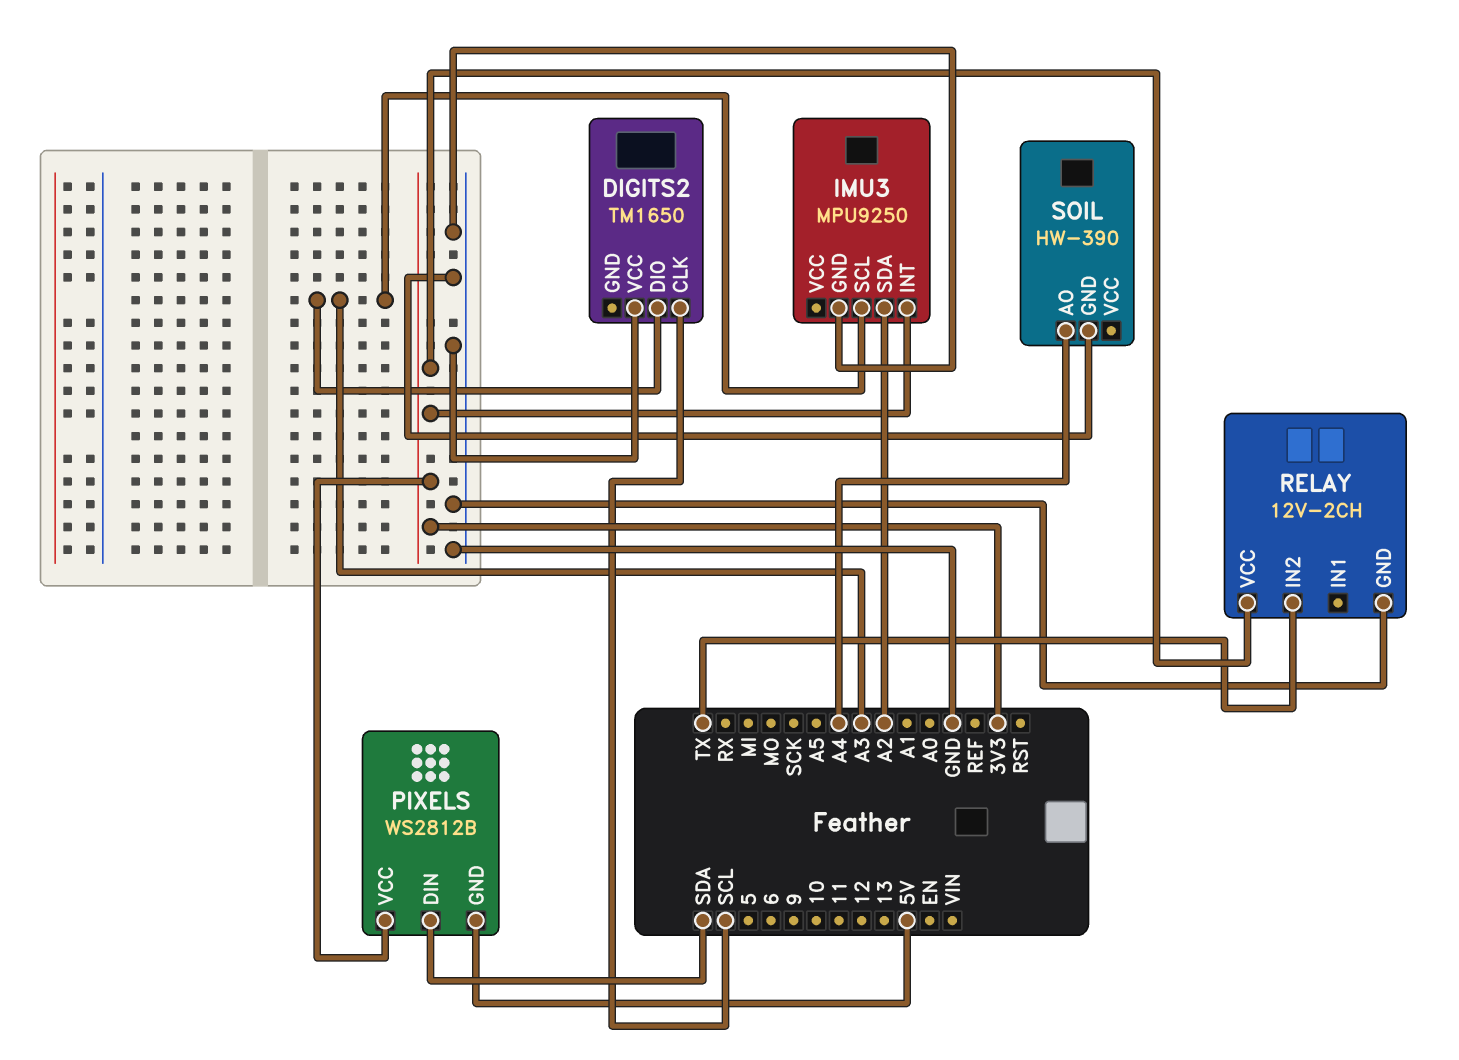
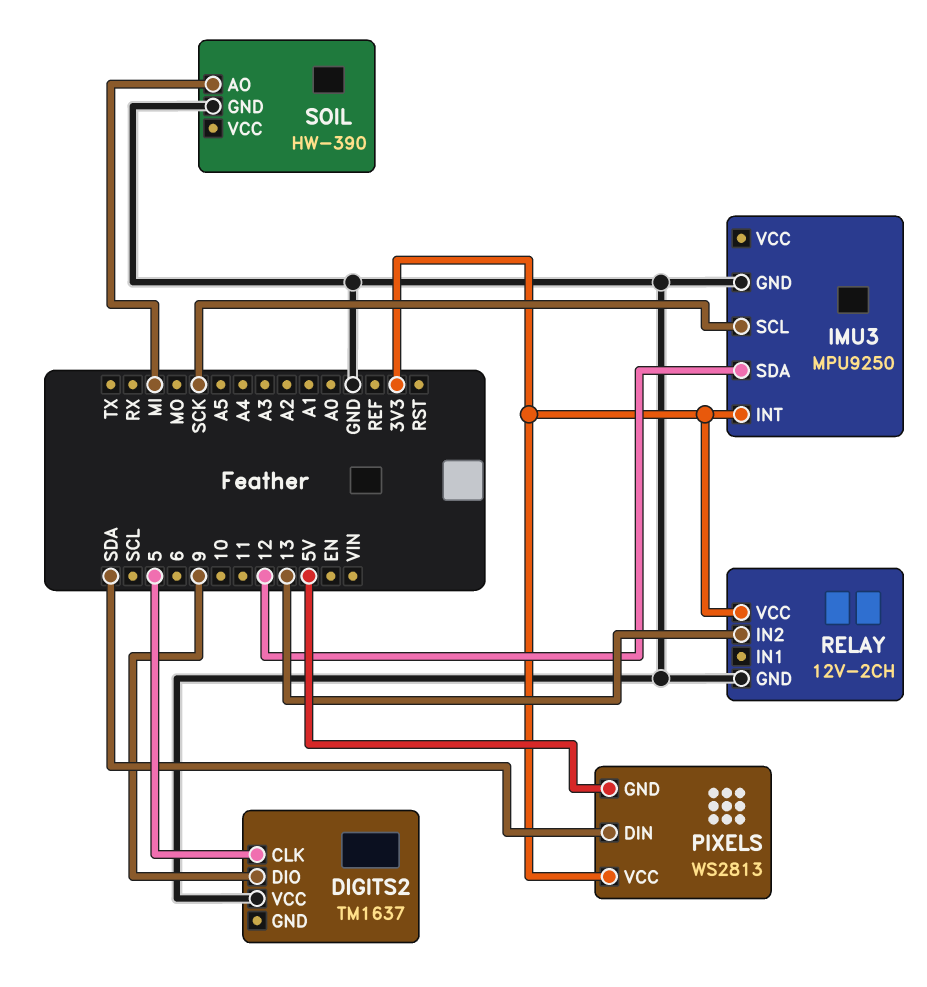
DIGITS2: TM1650 -> TM1637
DIGITS2 pin CLK: SCL -> 5
DIGITS2 pin DIO: A3 -> 9
IMU3 pin SCL: A3 -> SCK
IMU3 pin SDA: A2 -> 12
PIXELS: WS2812B -> WS2813
RELAY pin IN2: TX -> 13
SOIL pin AO: A4 -> MI

